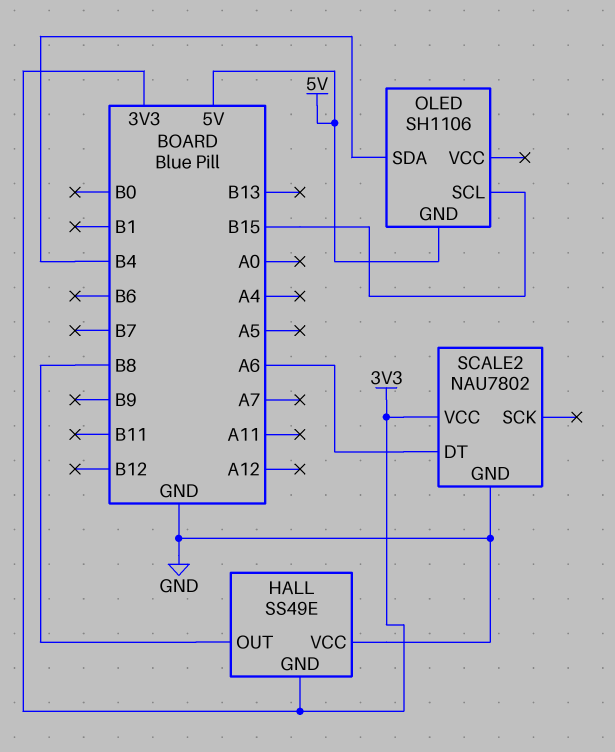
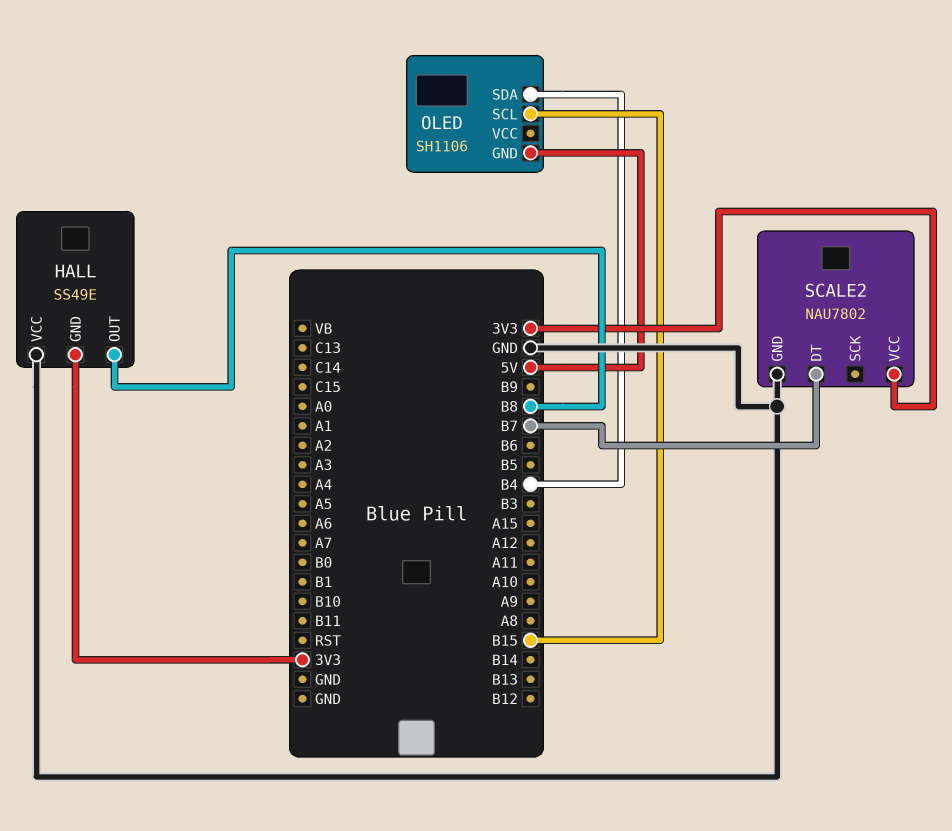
SCALE2 pin DT: A6 -> B7

